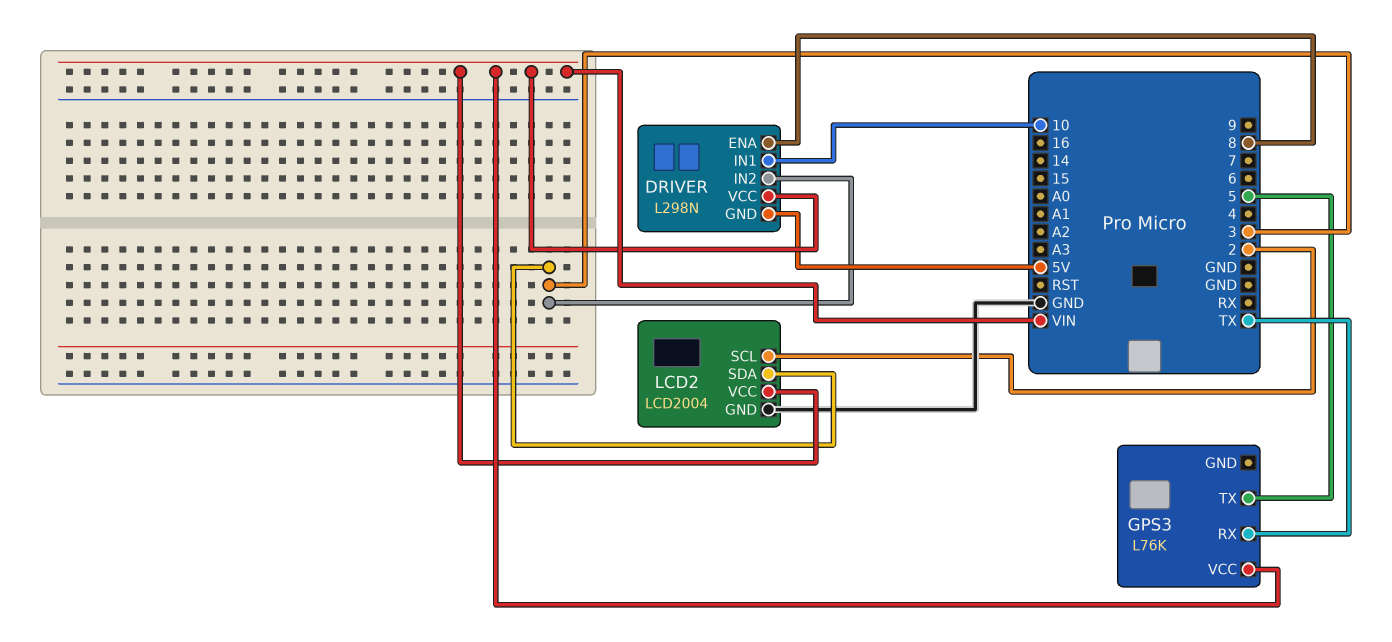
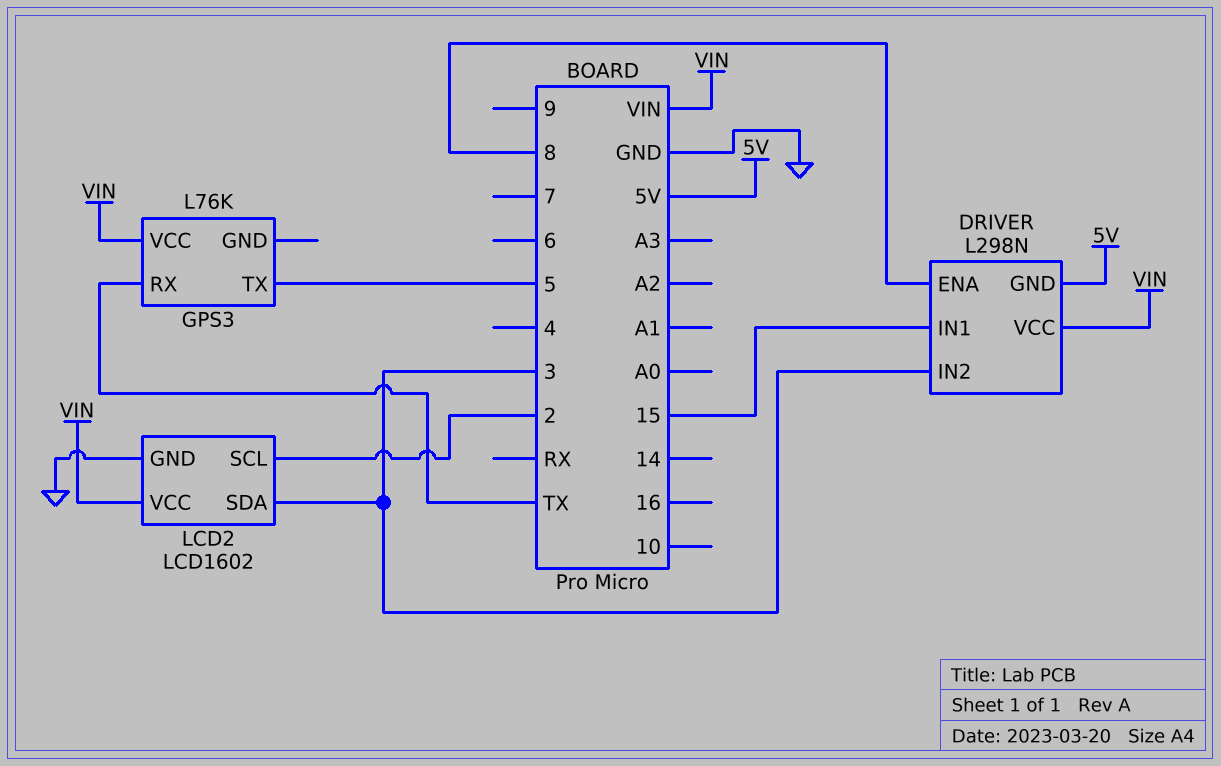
DRIVER pin IN1: 10 -> 15
LCD2: LCD2004 -> LCD1602

